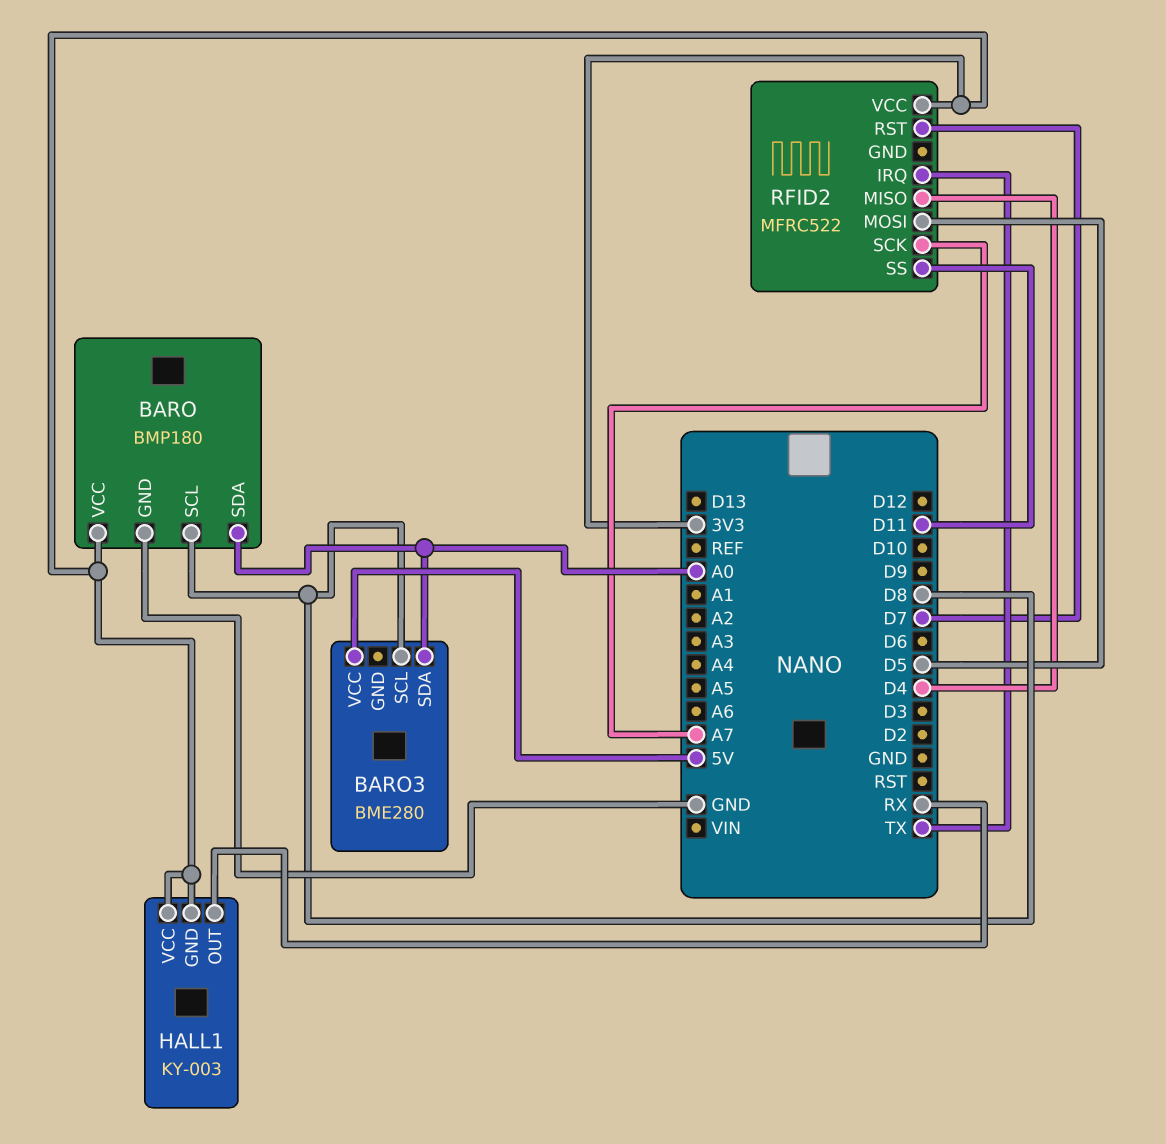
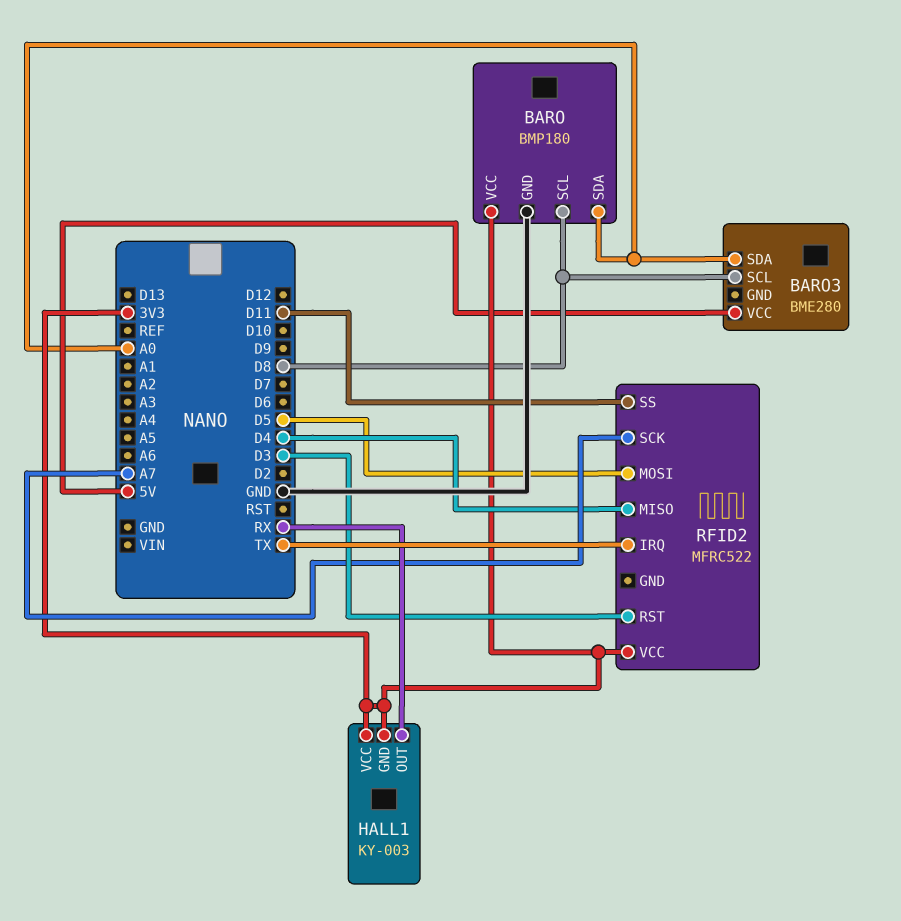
RFID2 pin RST: D7 -> D3

